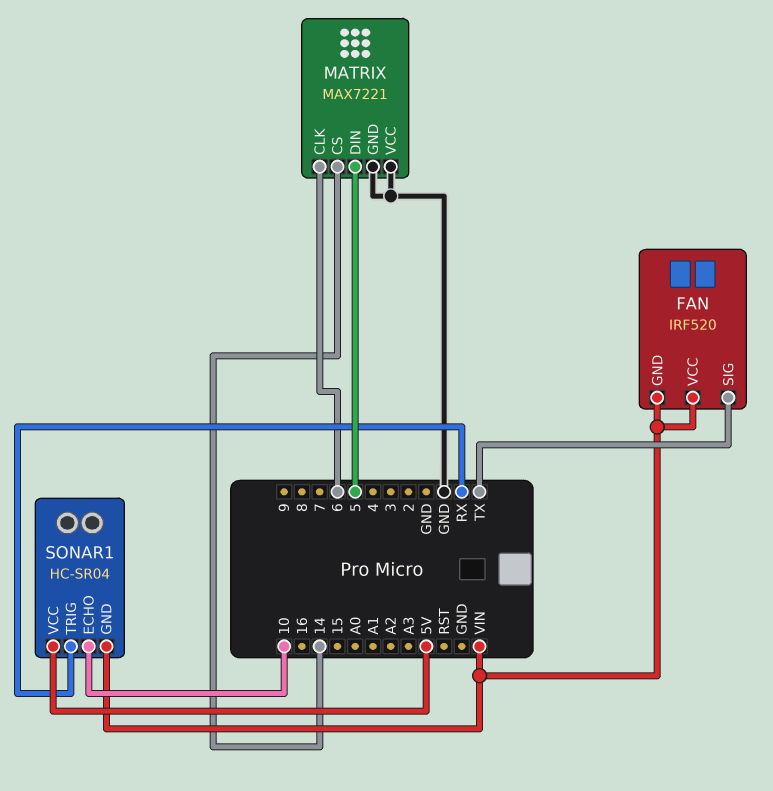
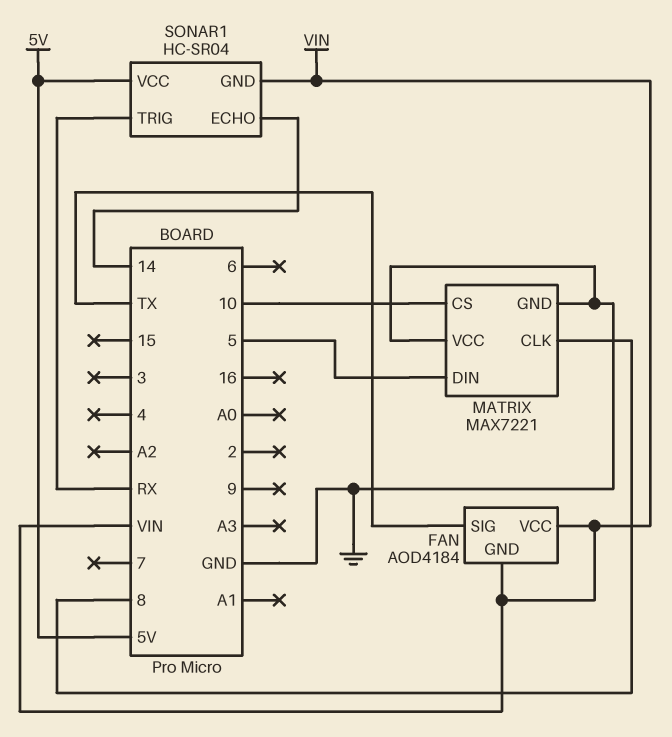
FAN: IRF520 -> AOD4184
MATRIX pin CLK: 6 -> 8
MATRIX pin CS: 14 -> 10
SONAR1 pin ECHO: 10 -> 14

